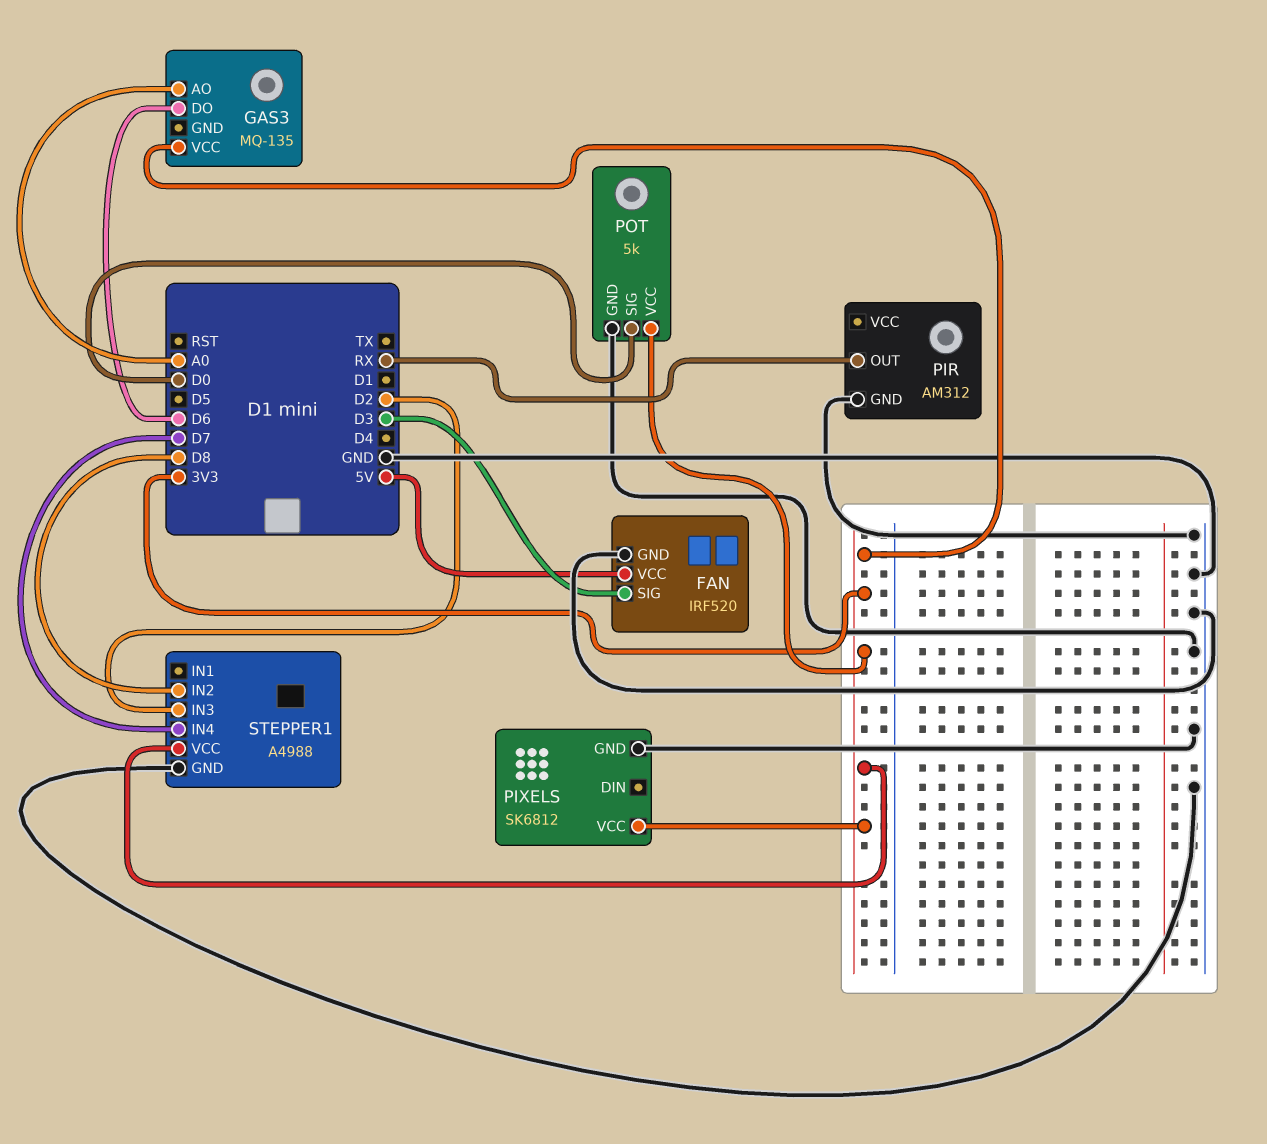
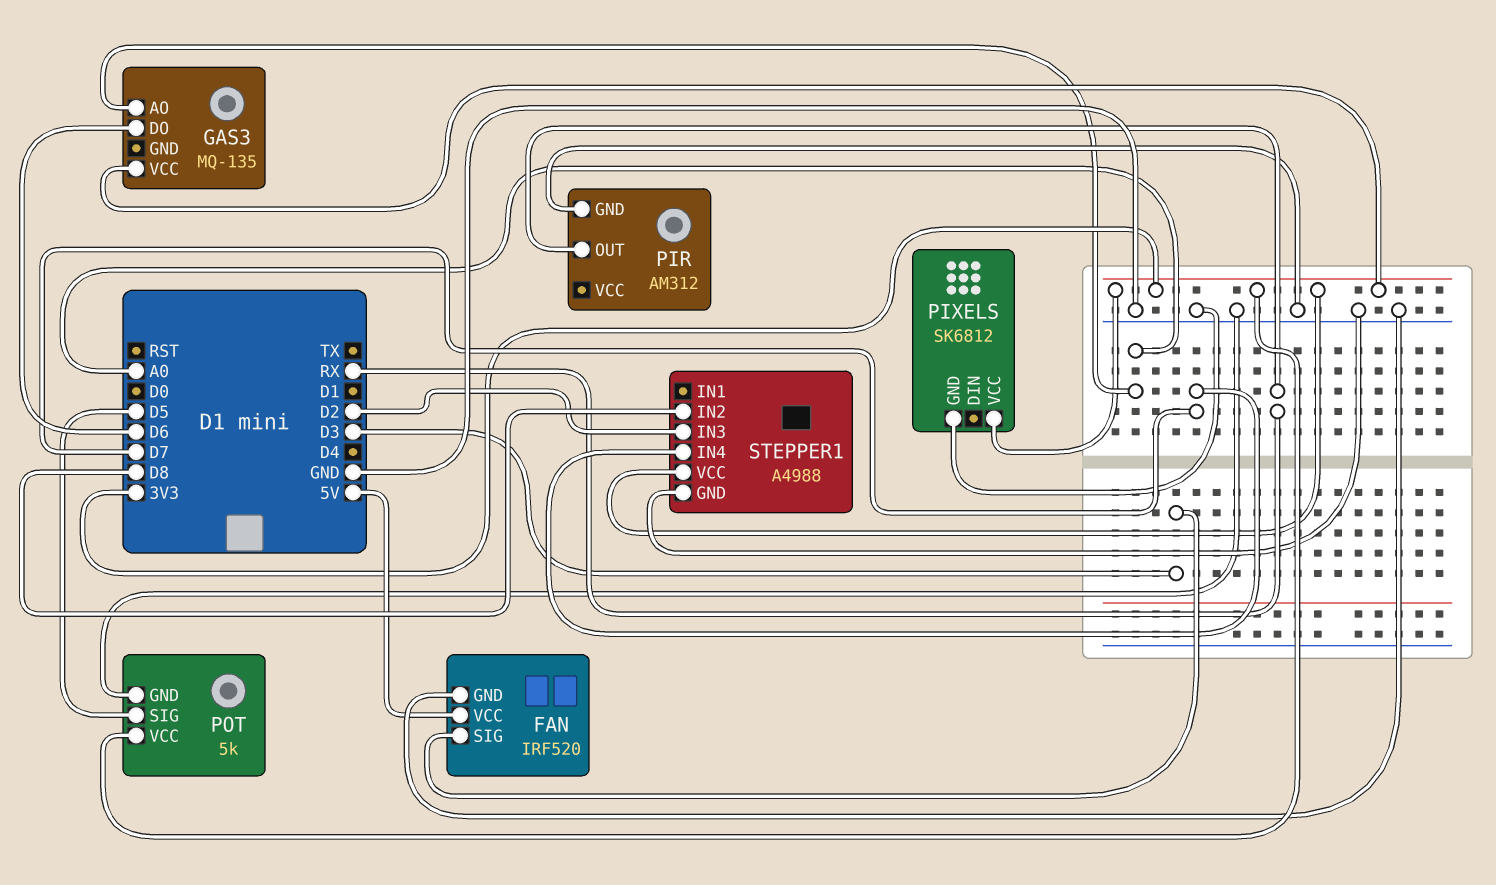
POT pin SIG: D0 -> D5

